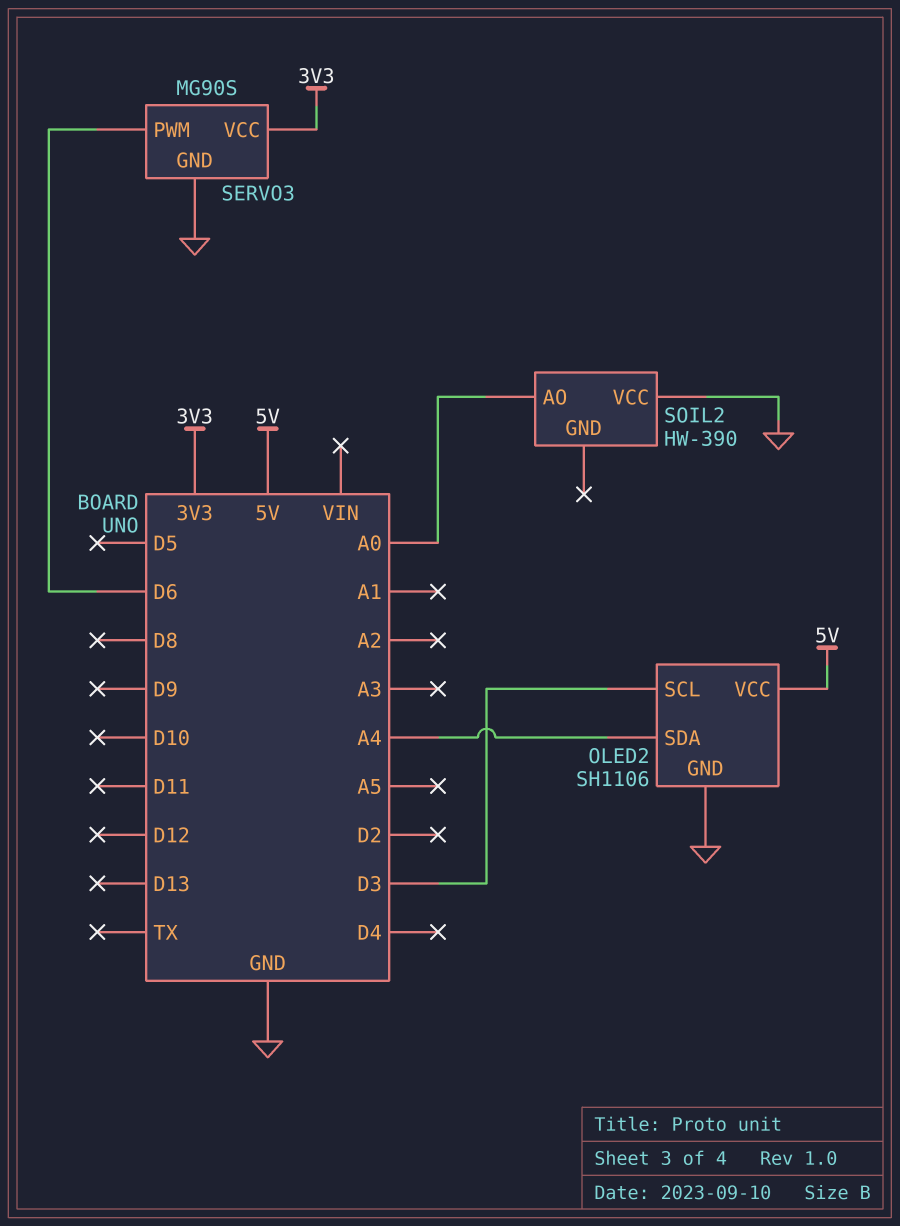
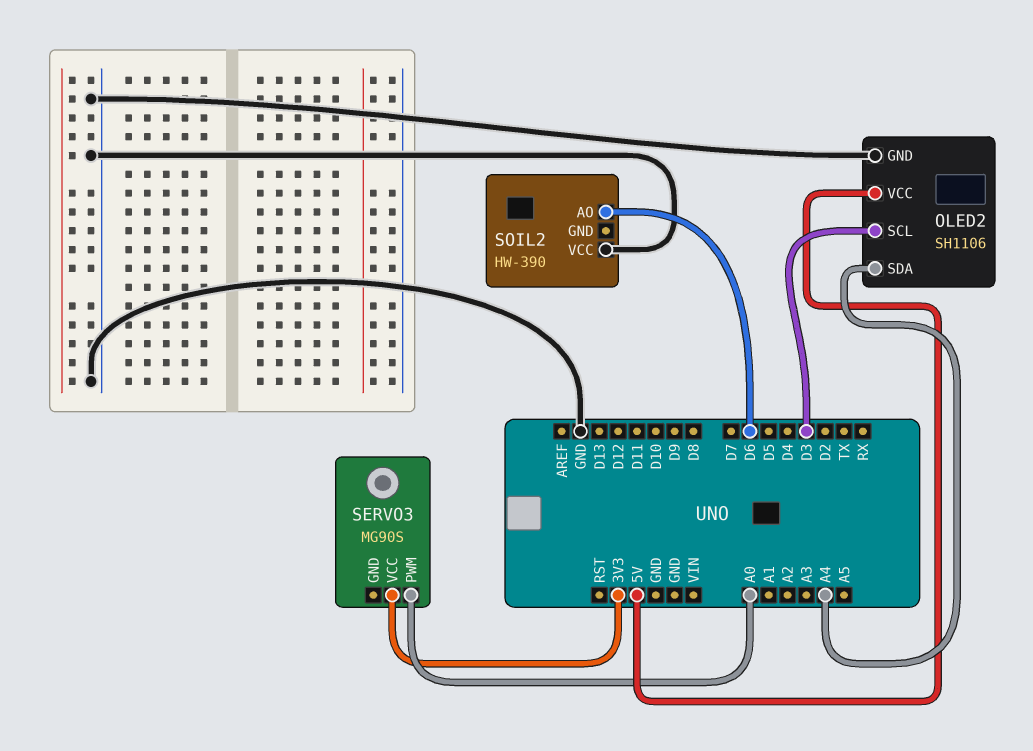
SERVO3 pin GND: GND -> none
SERVO3 pin PWM: D6 -> A0
SOIL2 pin AO: A0 -> D6

